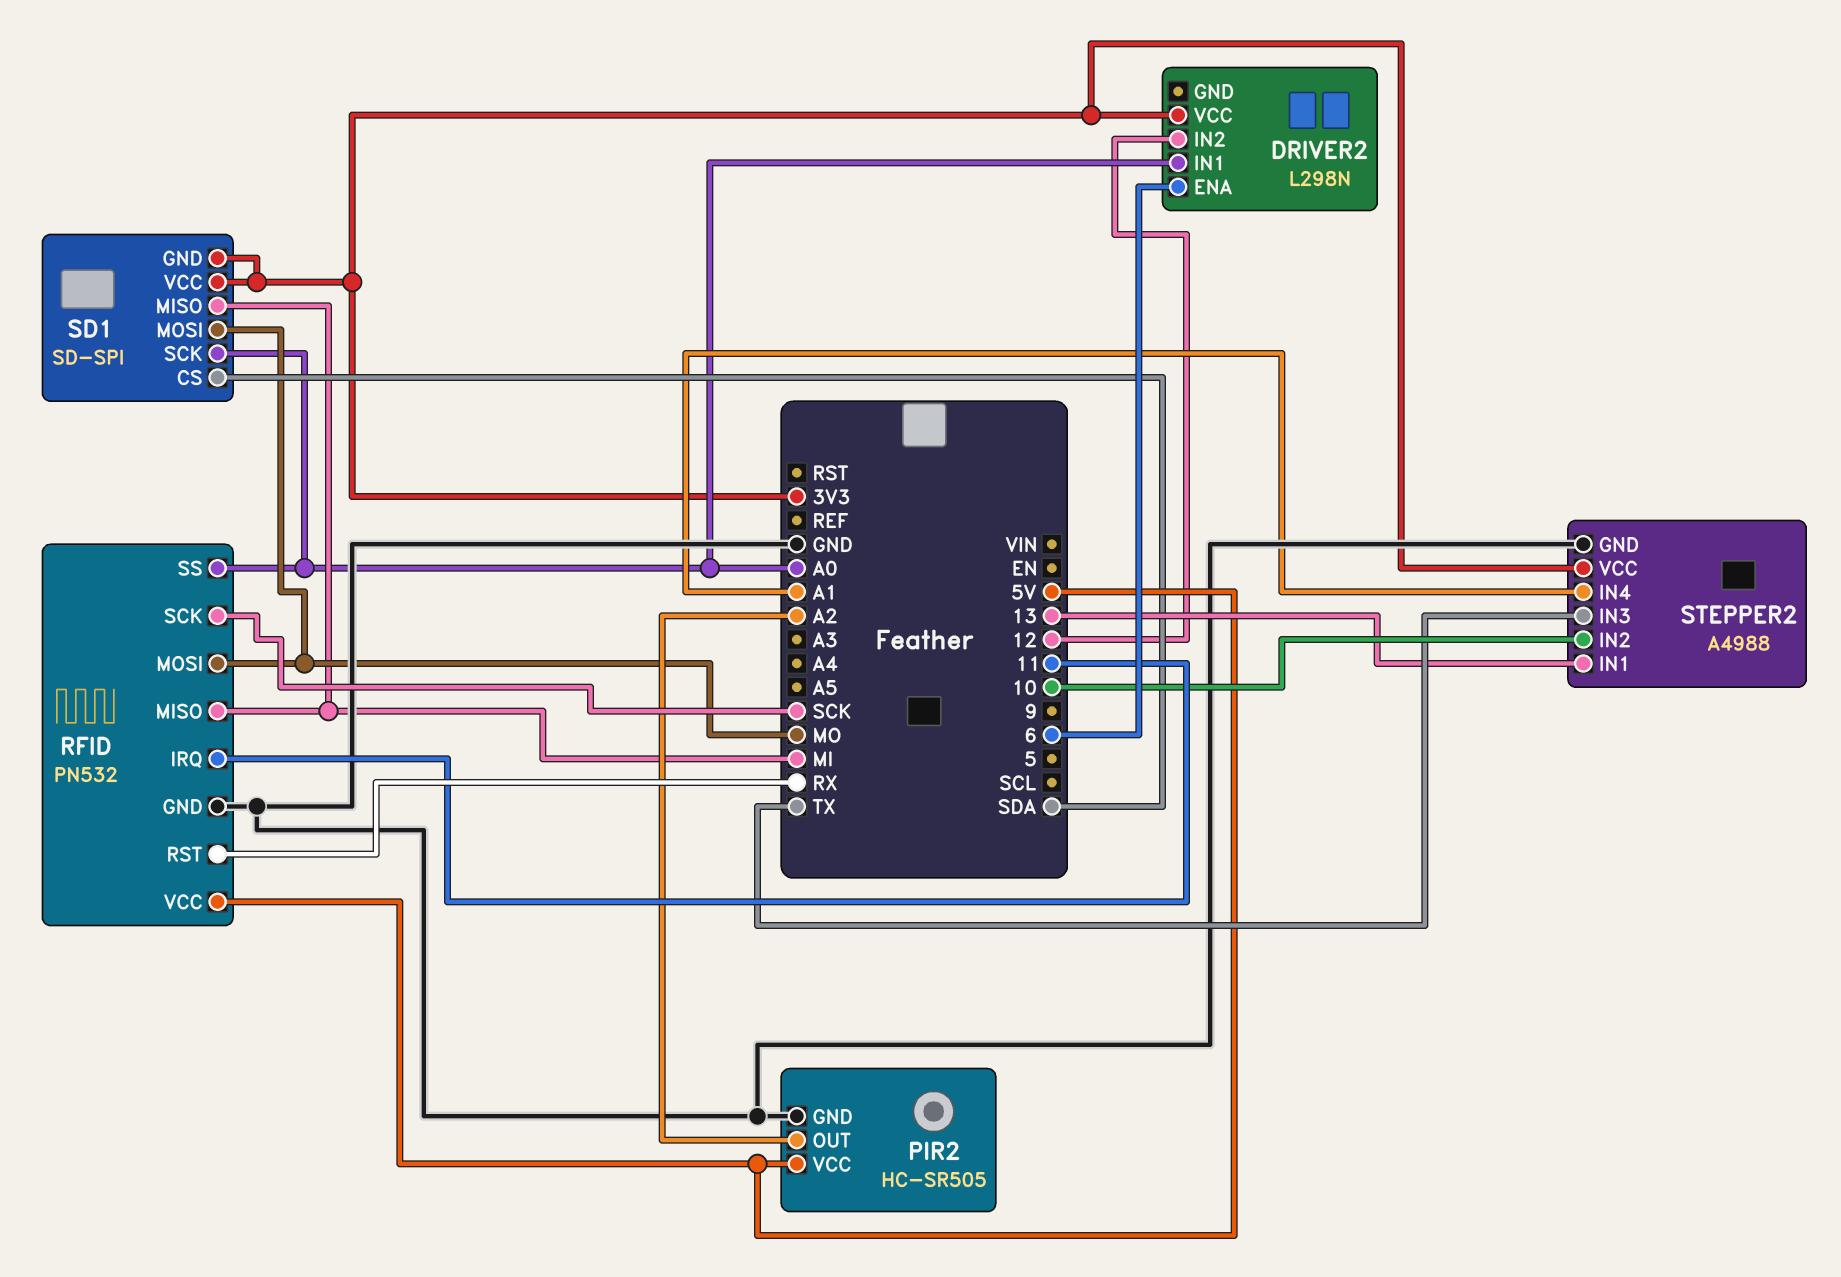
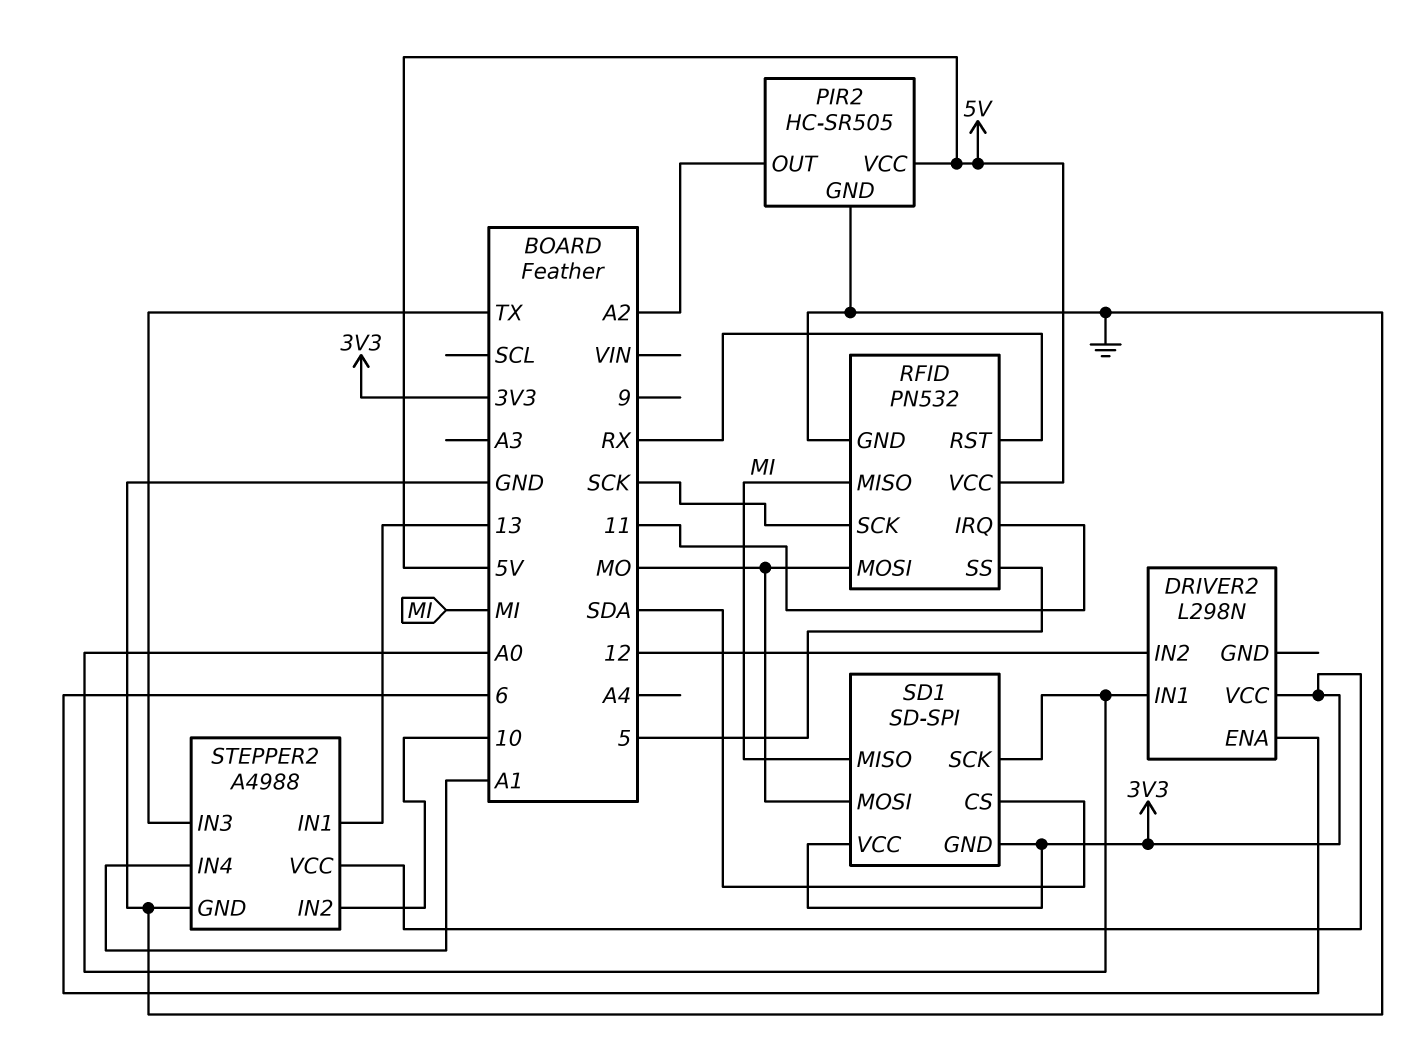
RFID pin SS: A0 -> 5

